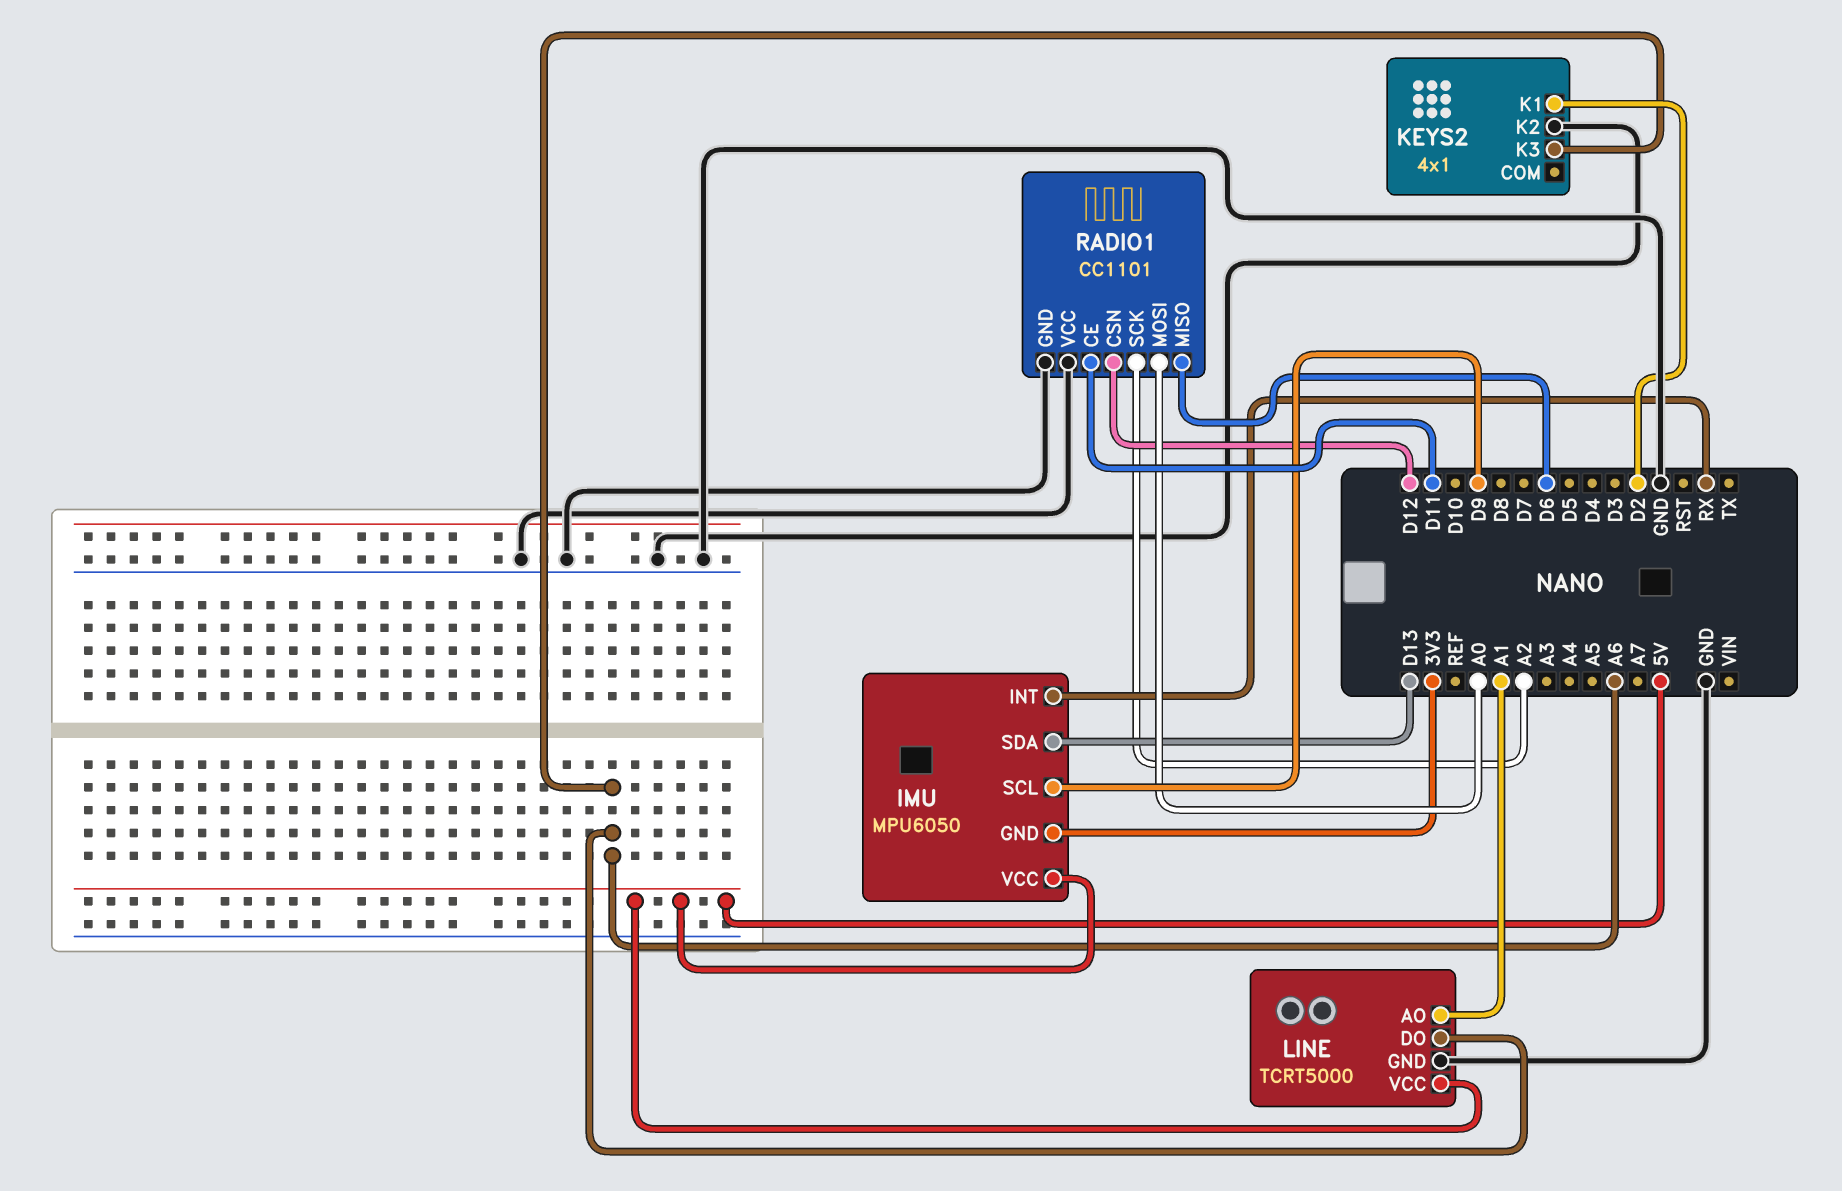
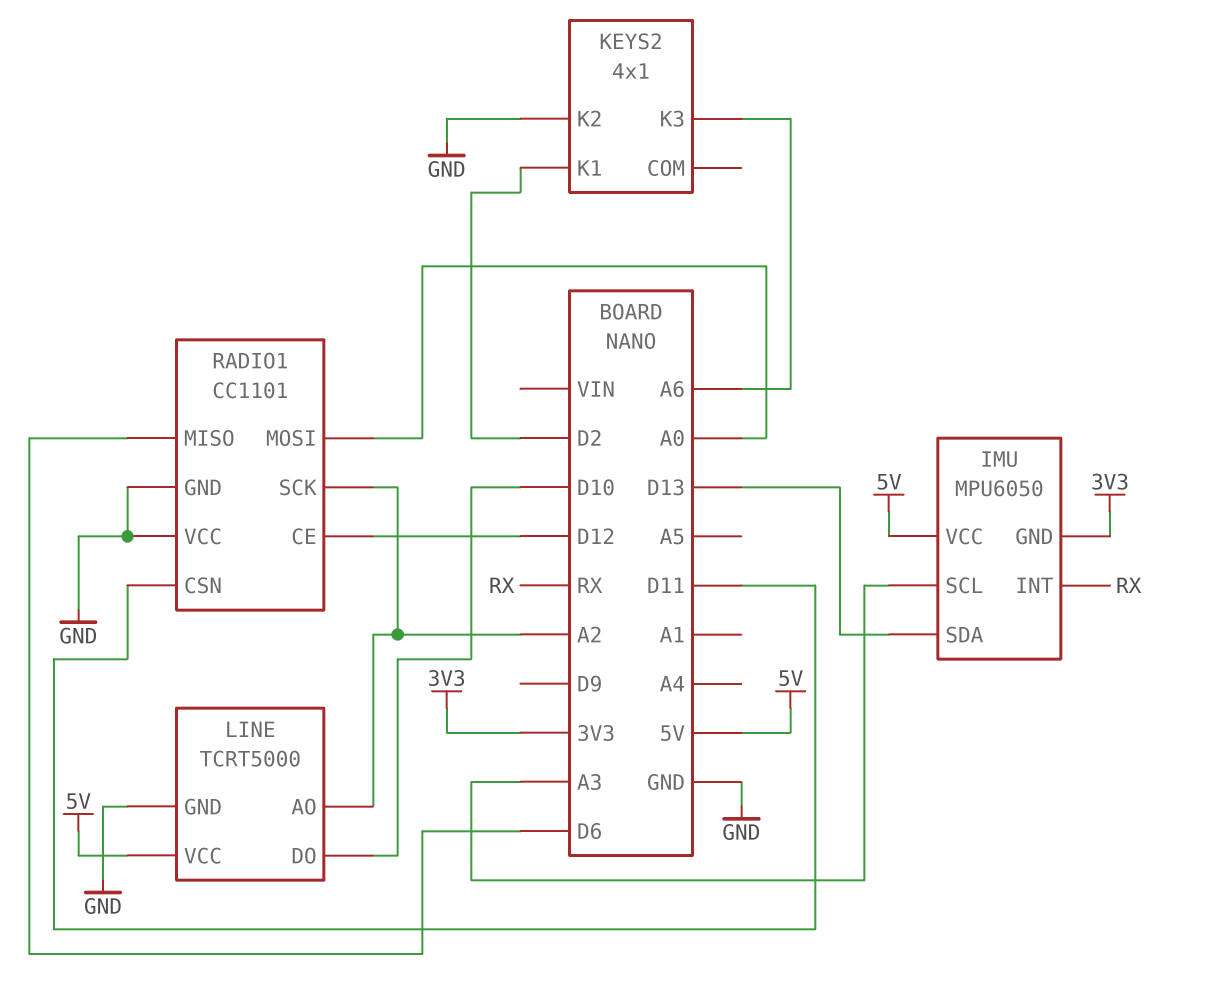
IMU pin SCL: D9 -> A3
LINE pin AO: A1 -> A2
LINE pin DO: A6 -> D10
RADIO1 pin CE: D11 -> D12
RADIO1 pin CSN: D12 -> D11

